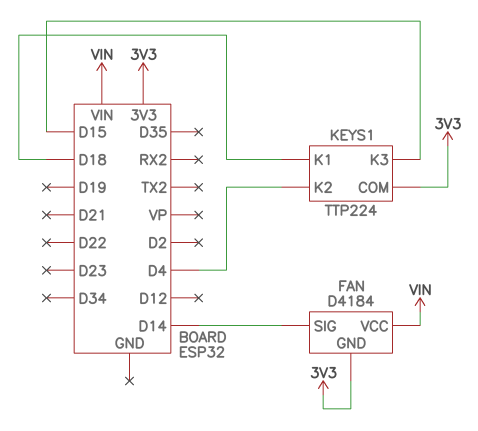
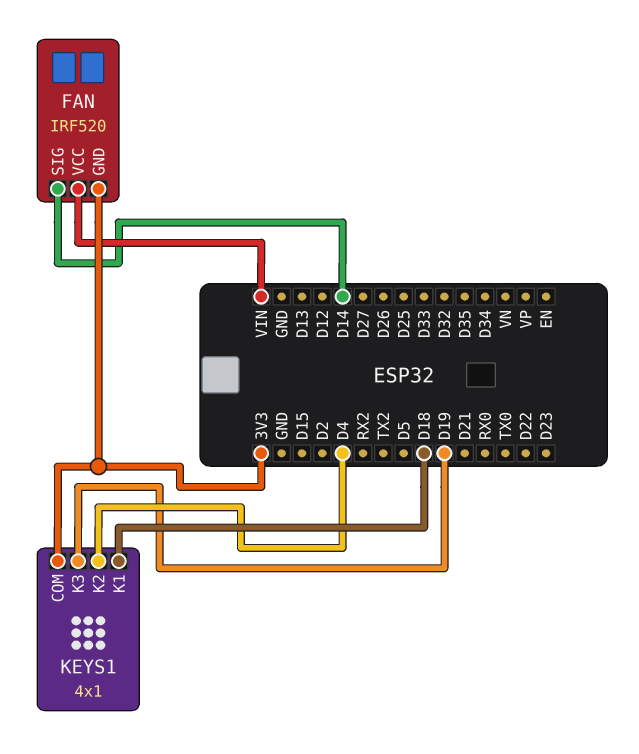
FAN: D4184 -> IRF520
KEYS1: TTP224 -> 4x1
KEYS1 pin K3: D15 -> D19

